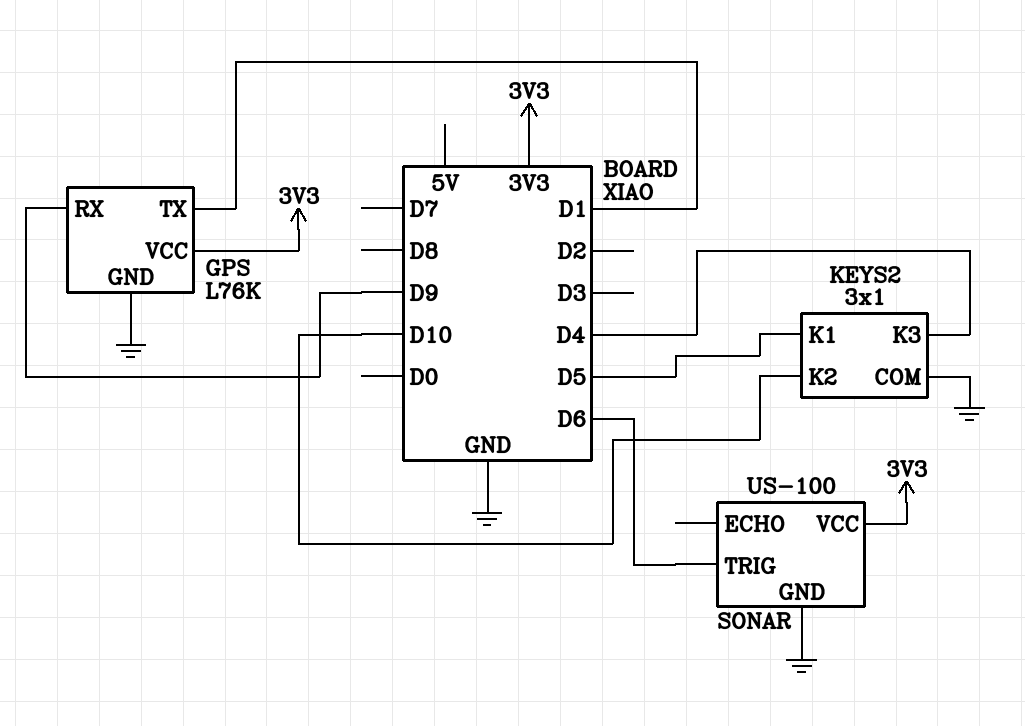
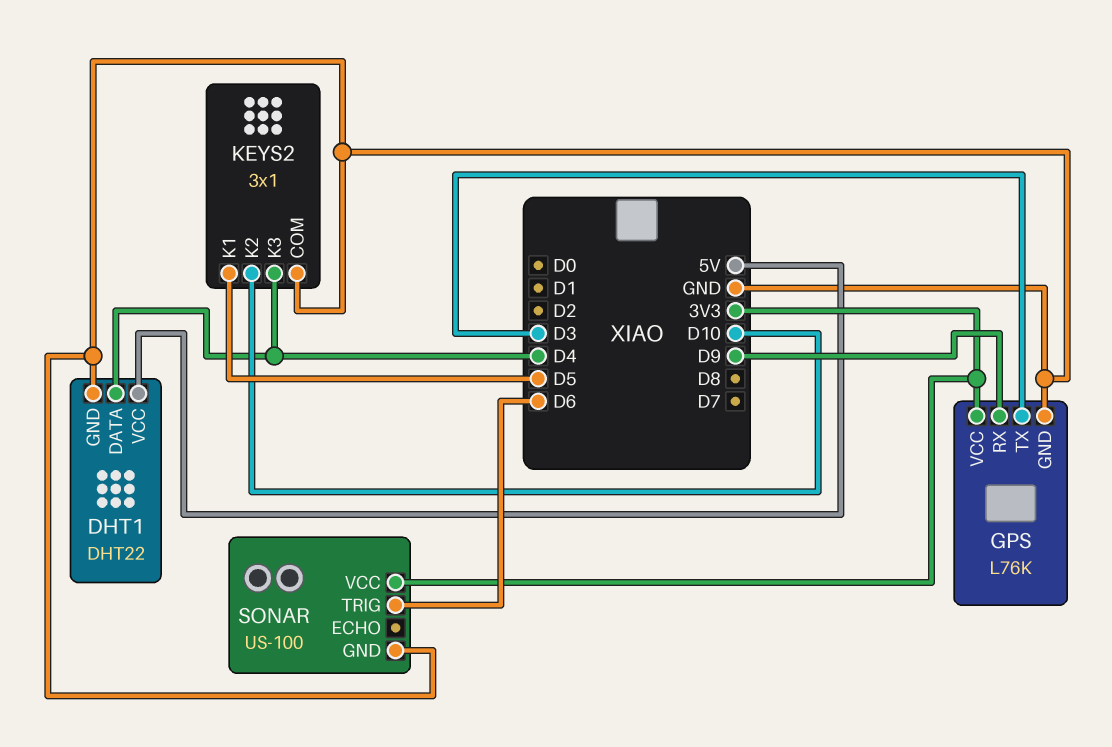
DHT1: none -> DHT22
DHT1 pin DATA: none -> D4
DHT1 pin GND: none -> GND
DHT1 pin VCC: none -> 5V
GPS pin TX: D1 -> D3

